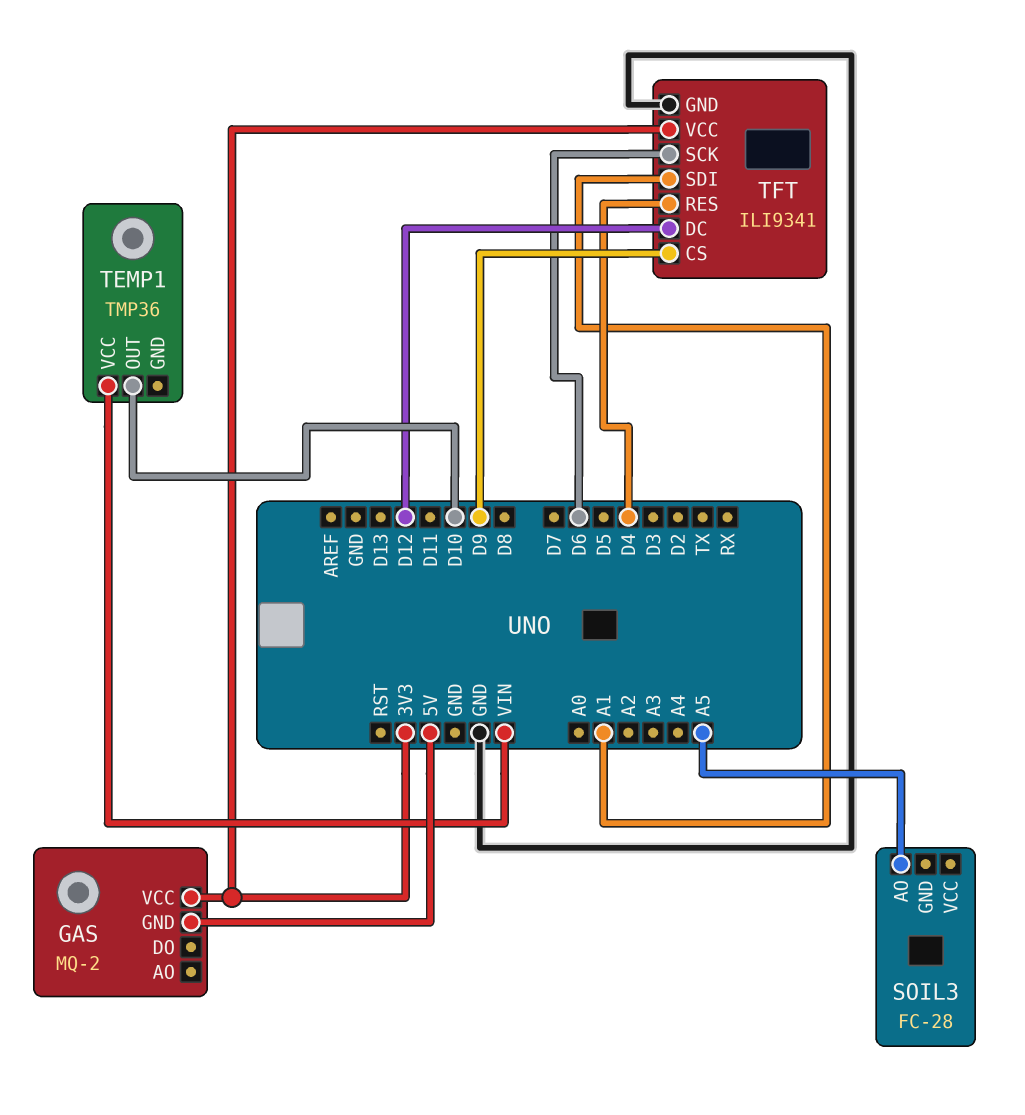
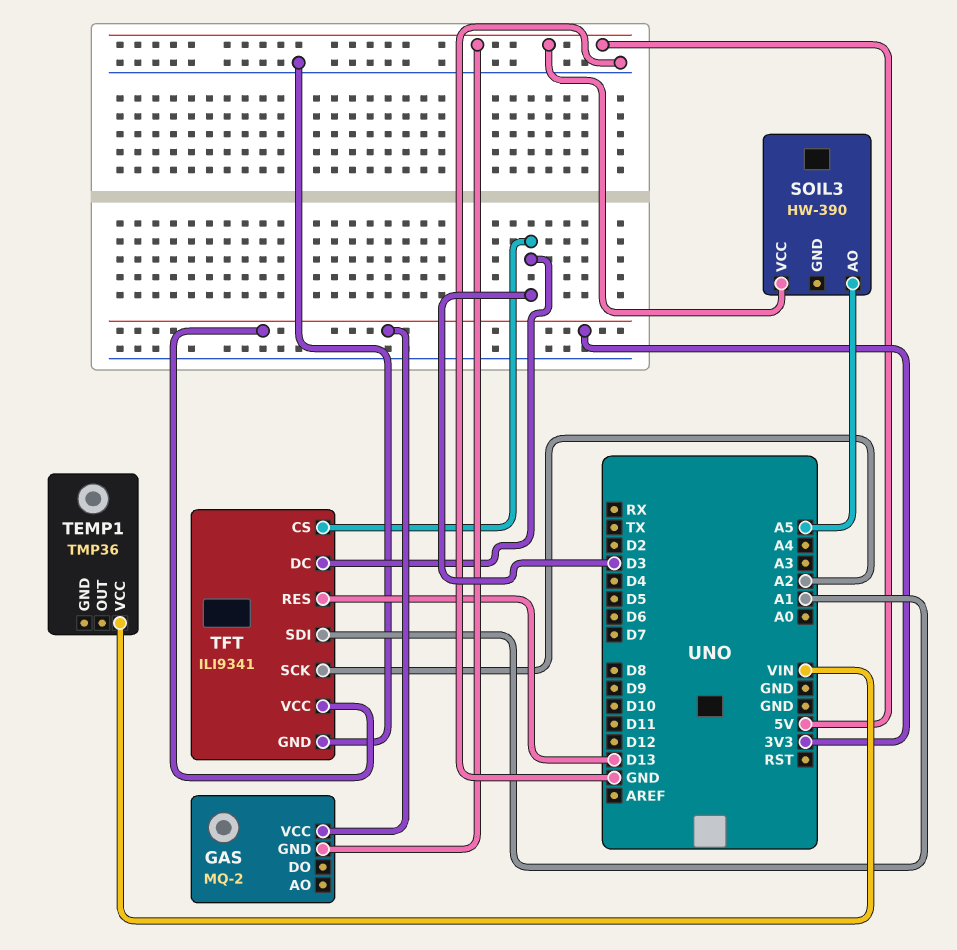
SOIL3: FC-28 -> HW-390
SOIL3 pin VCC: none -> 5V
TEMP1 pin OUT: D10 -> none
TFT pin CS: D9 -> D3
TFT pin DC: D12 -> D3
TFT pin RES: D4 -> D13
TFT pin SCK: D6 -> A2

